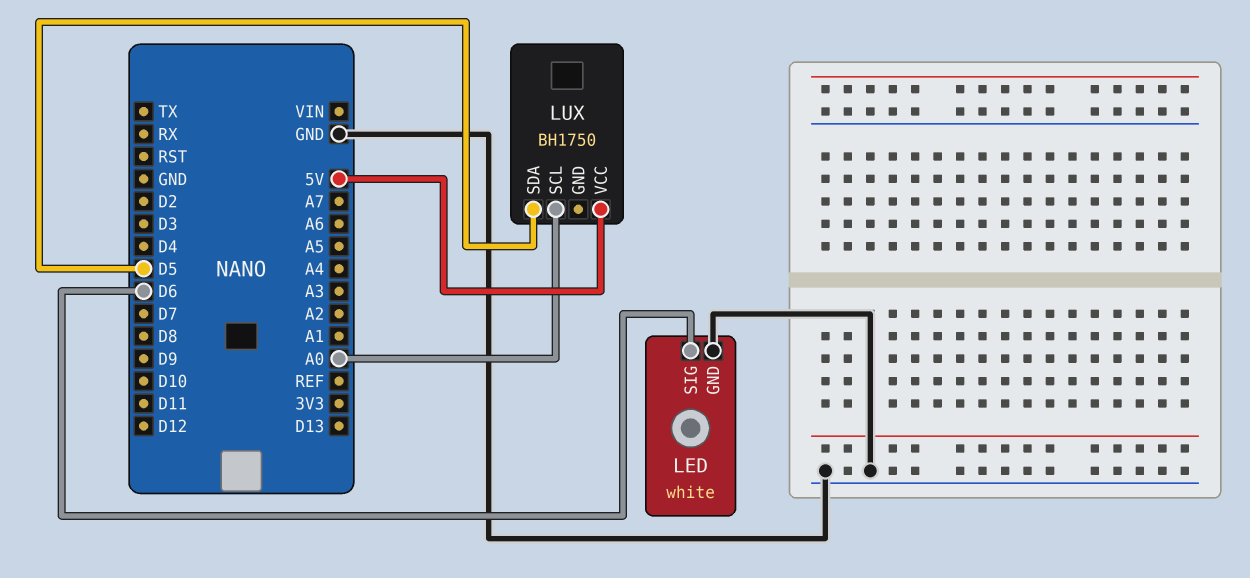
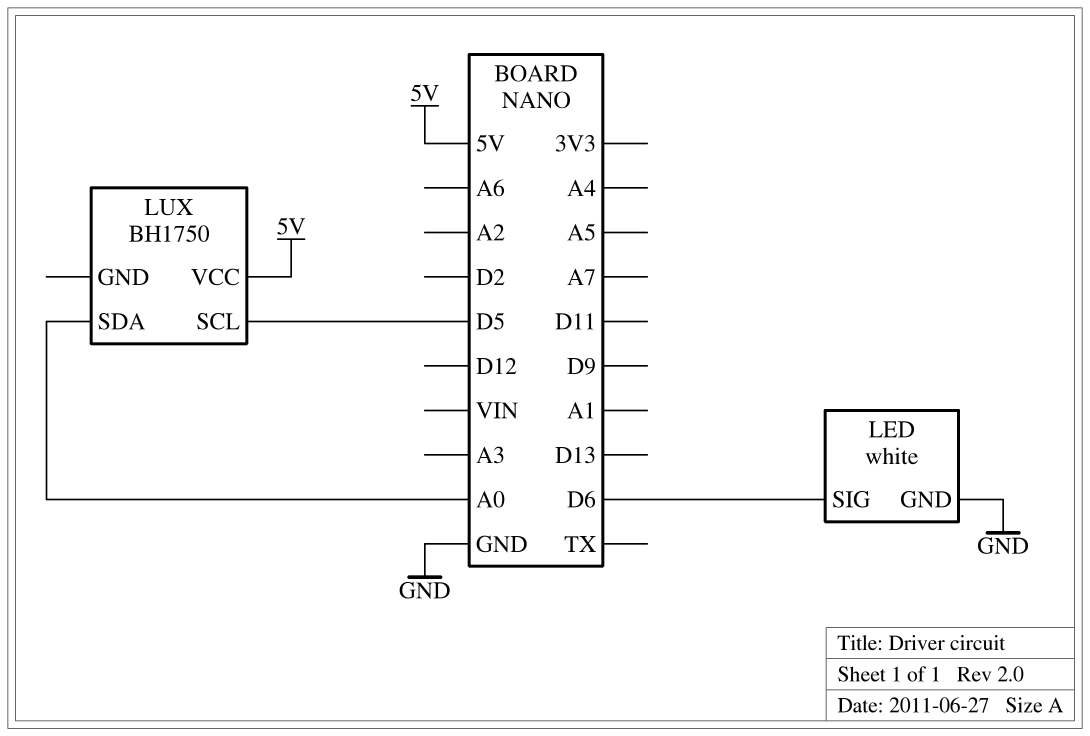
LUX pin SCL: A0 -> D5
LUX pin SDA: D5 -> A0

